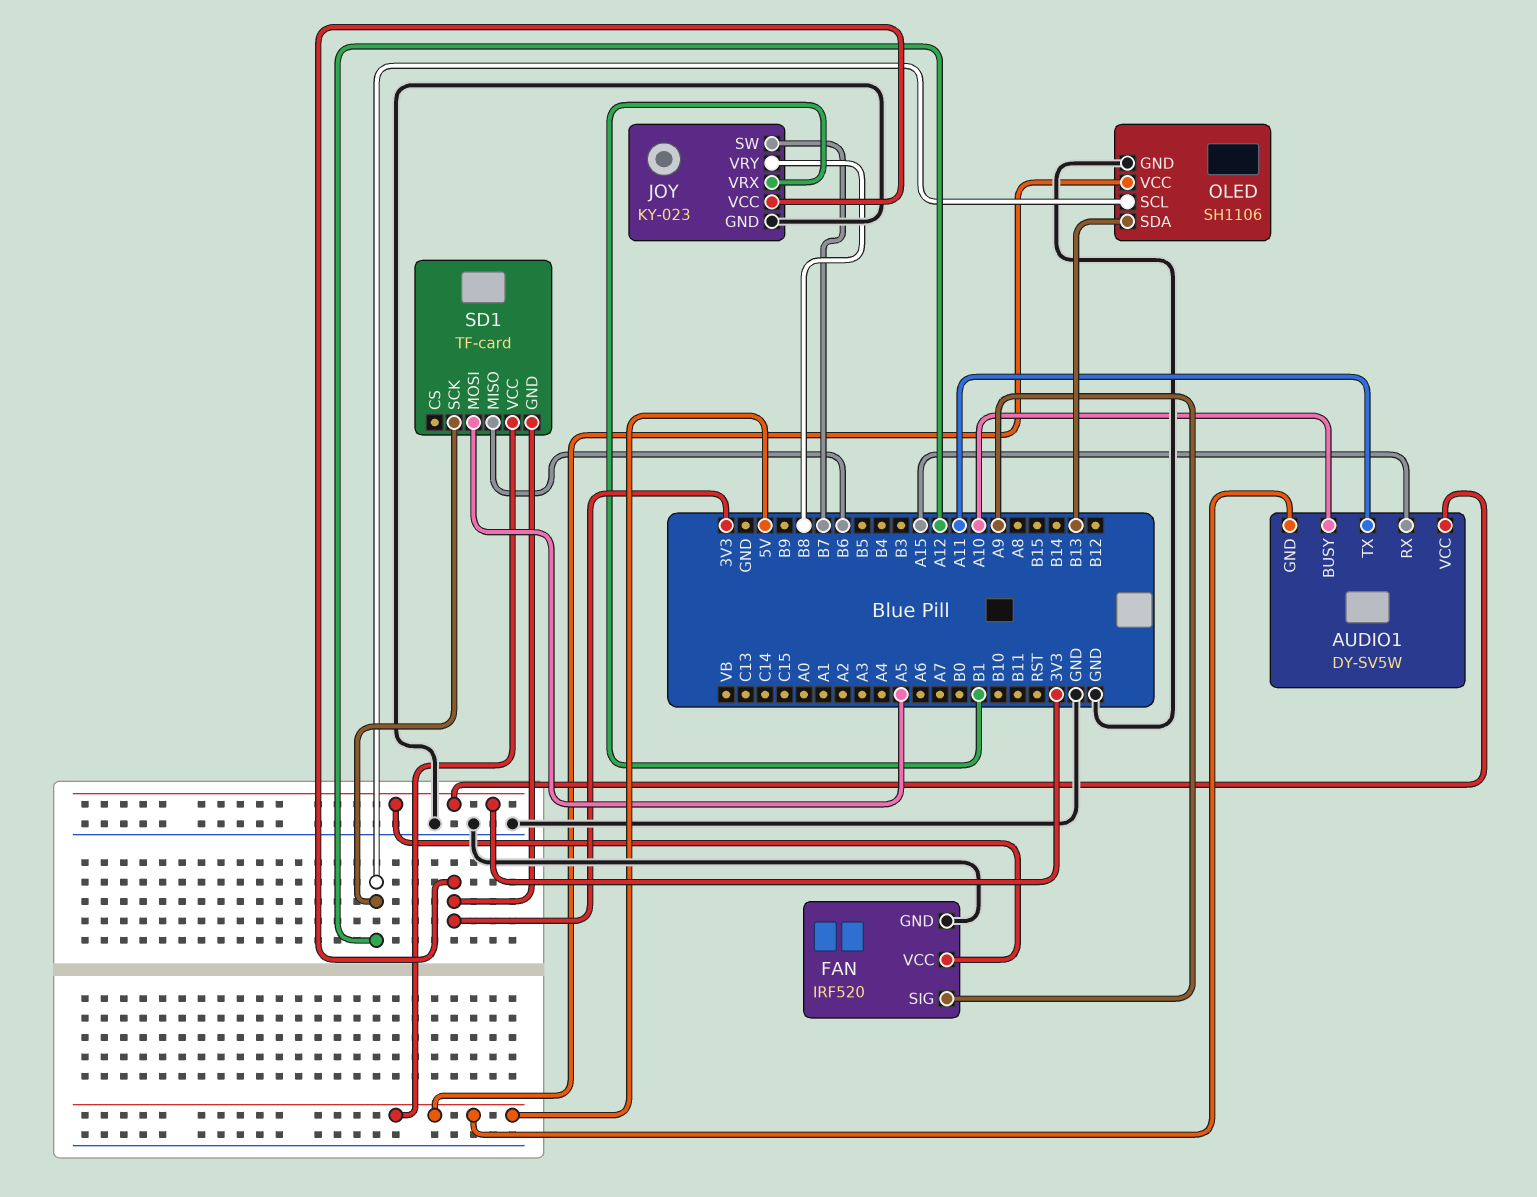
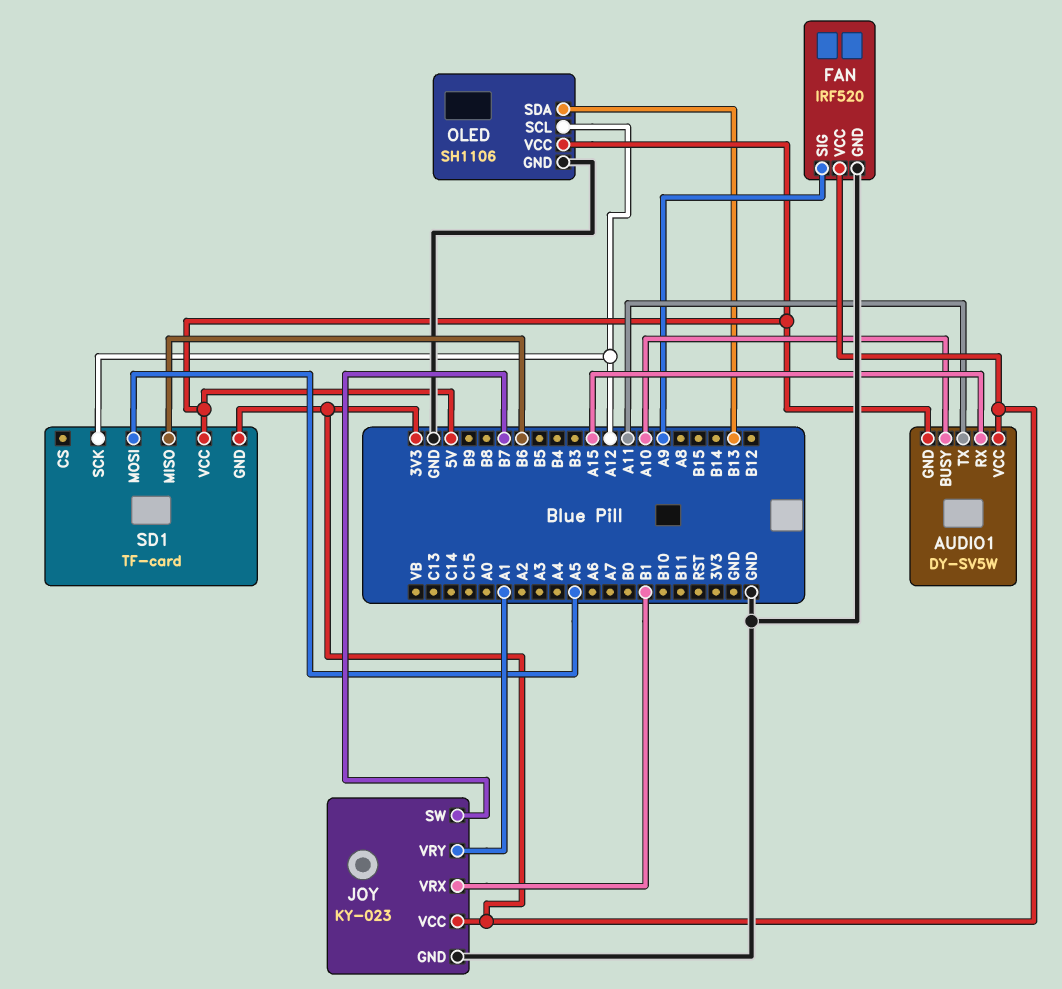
JOY pin VRY: B8 -> A1

